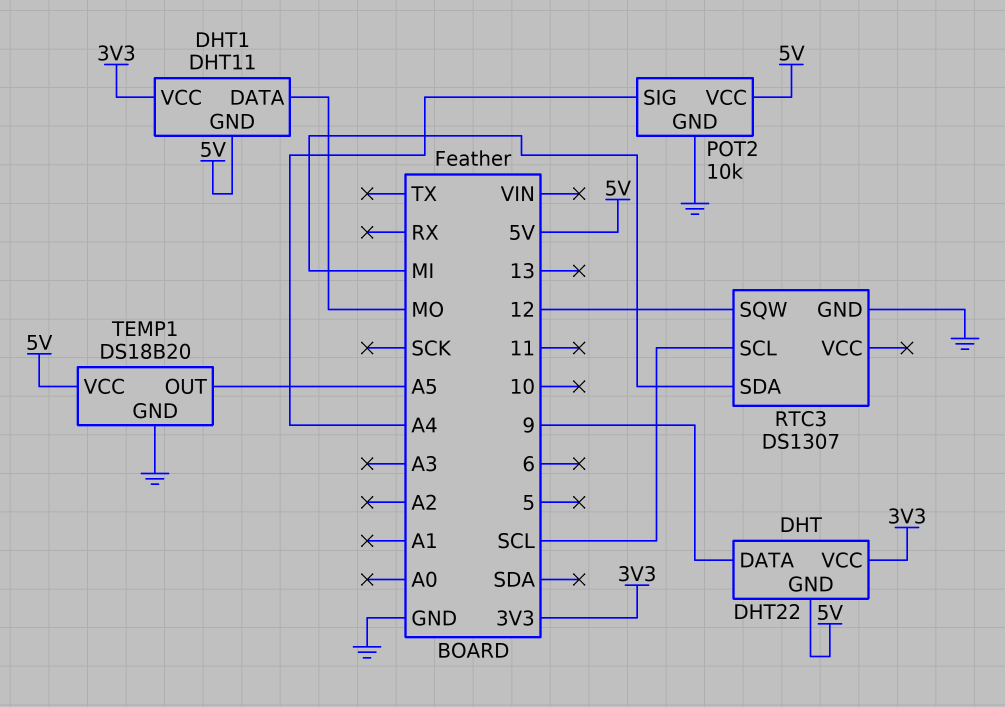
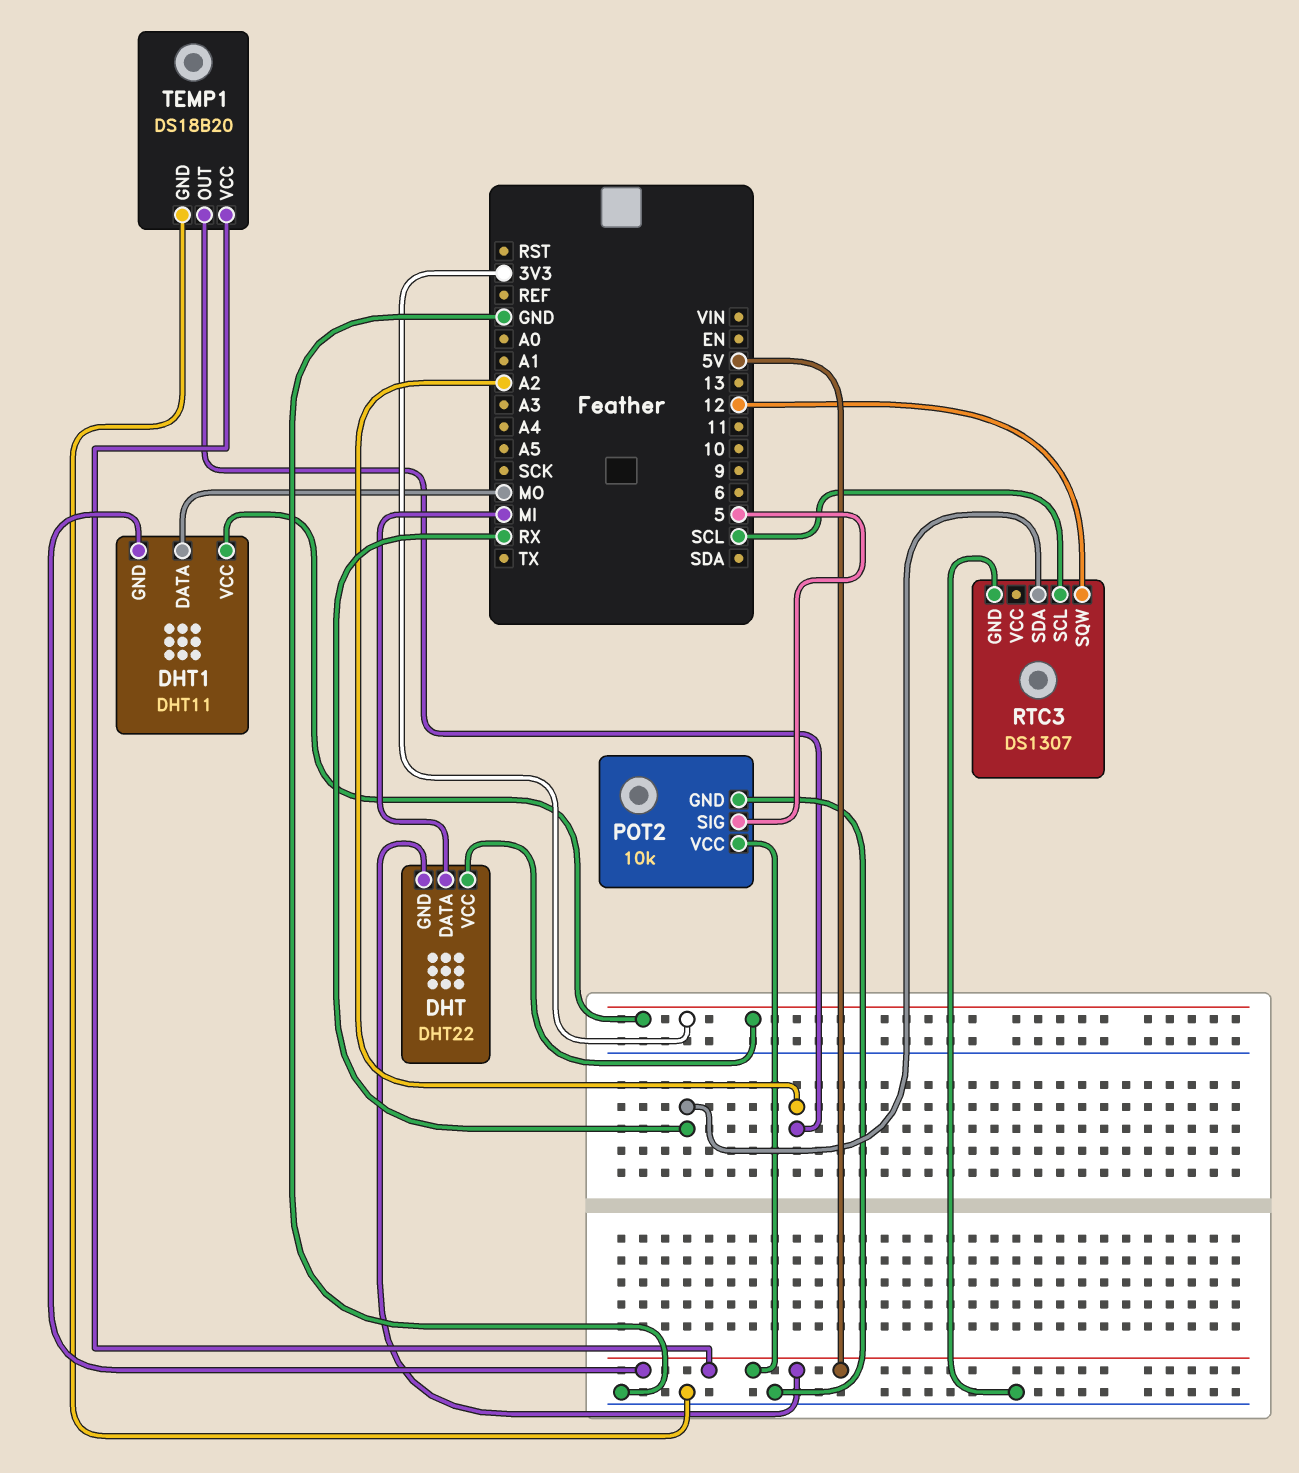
DHT pin DATA: 9 -> MI
POT2 pin SIG: A4 -> 5
RTC3 pin SDA: MI -> RX
TEMP1 pin OUT: A5 -> A2

